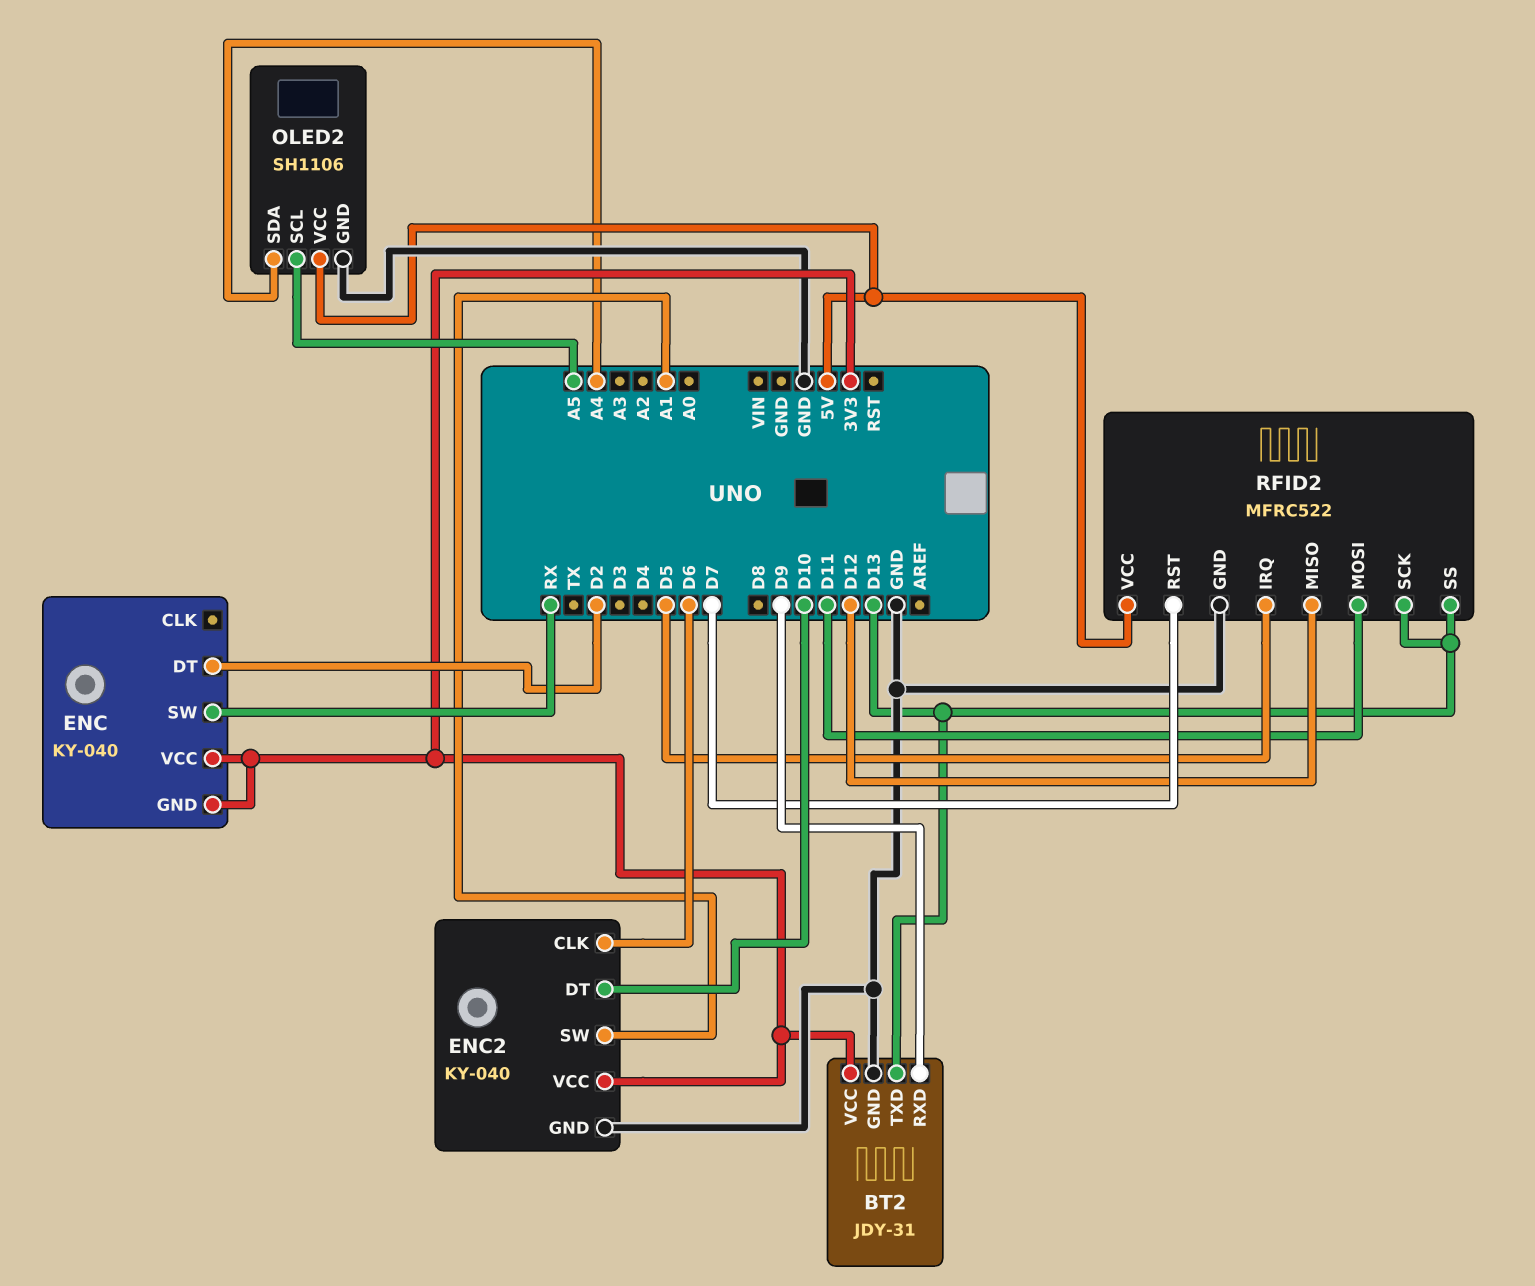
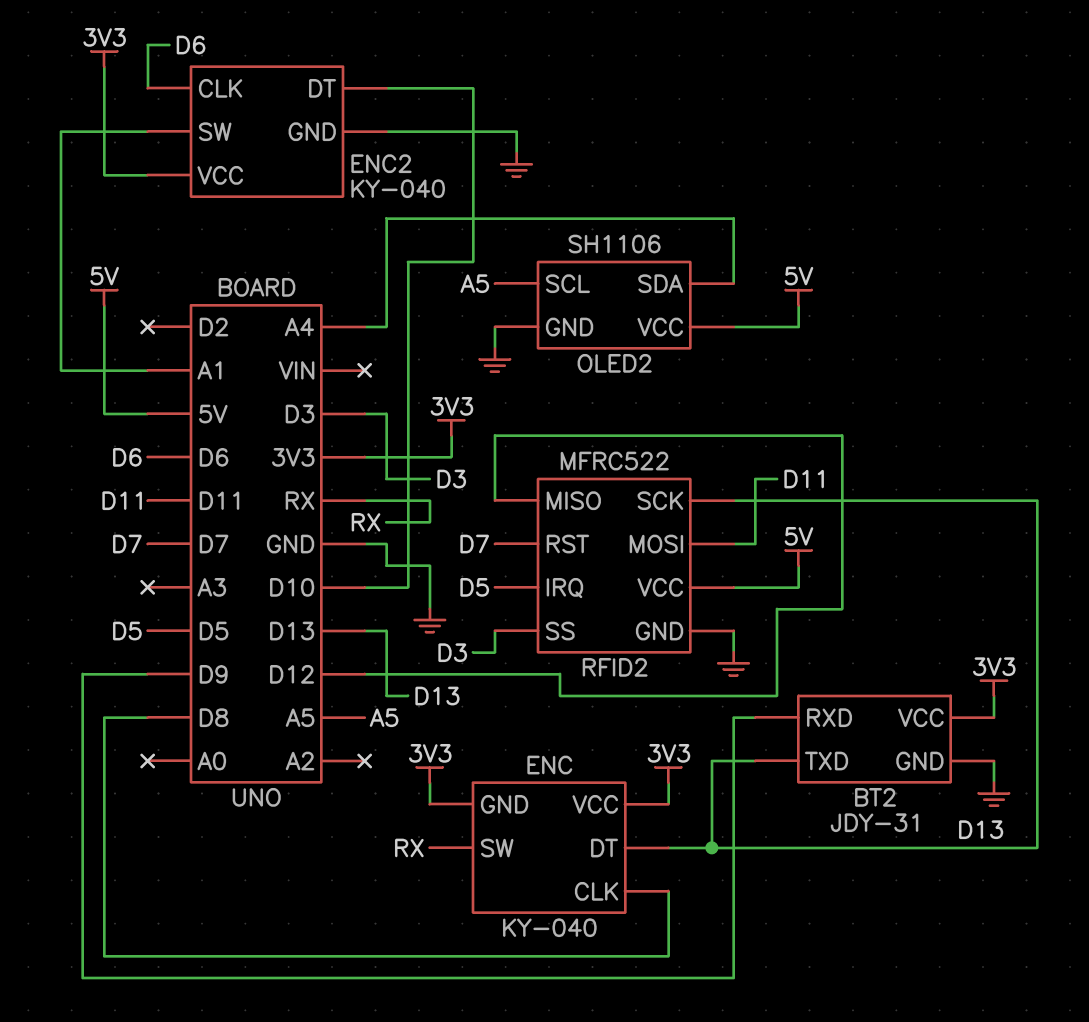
ENC pin CLK: none -> D8
ENC pin DT: D2 -> D13
RFID2 pin SS: D13 -> D3

